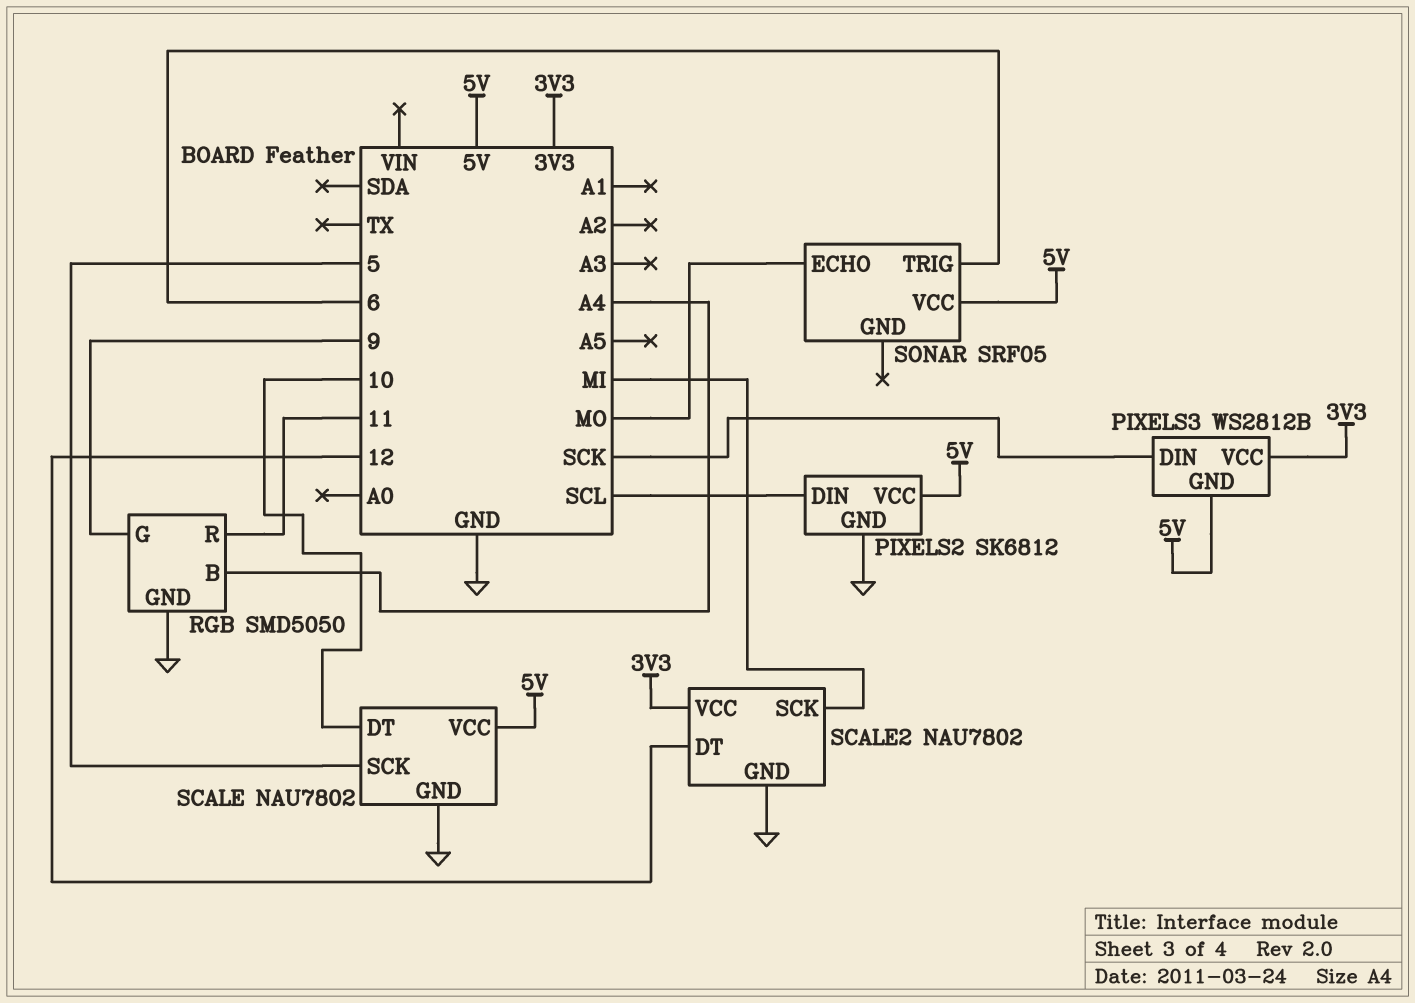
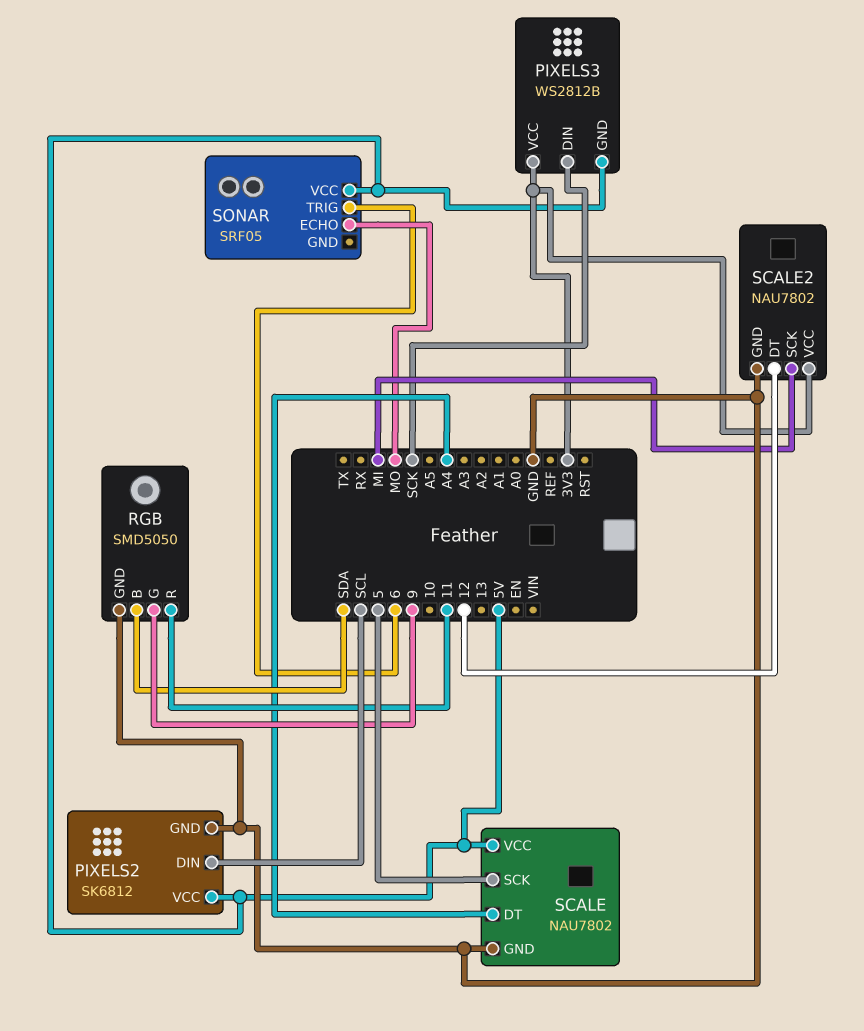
RGB pin B: A4 -> SDA
SCALE pin DT: 10 -> A4

